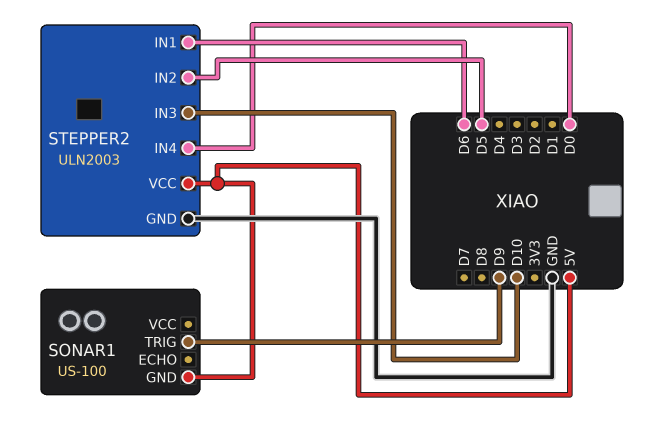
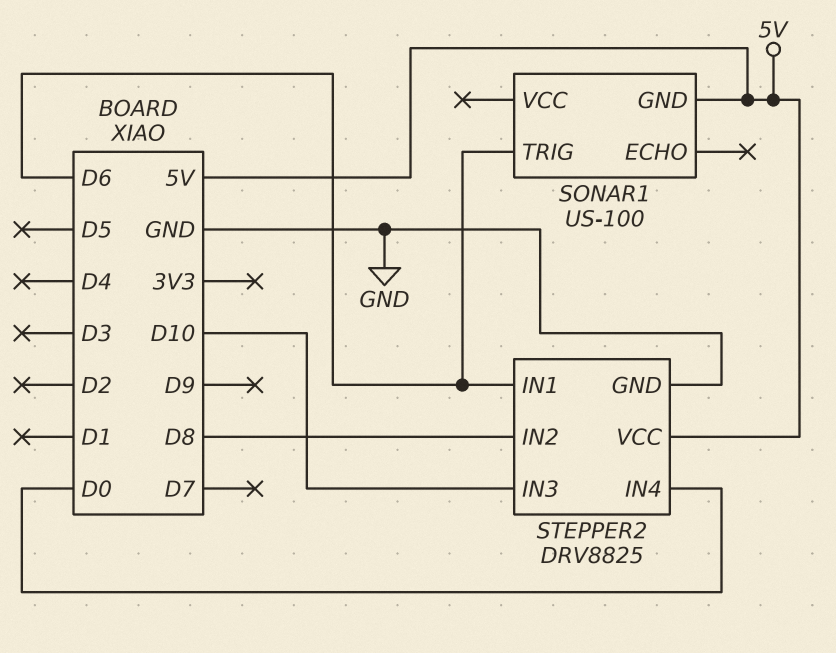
SONAR1 pin TRIG: D9 -> D6
STEPPER2: ULN2003 -> DRV8825
STEPPER2 pin IN2: D5 -> D8

